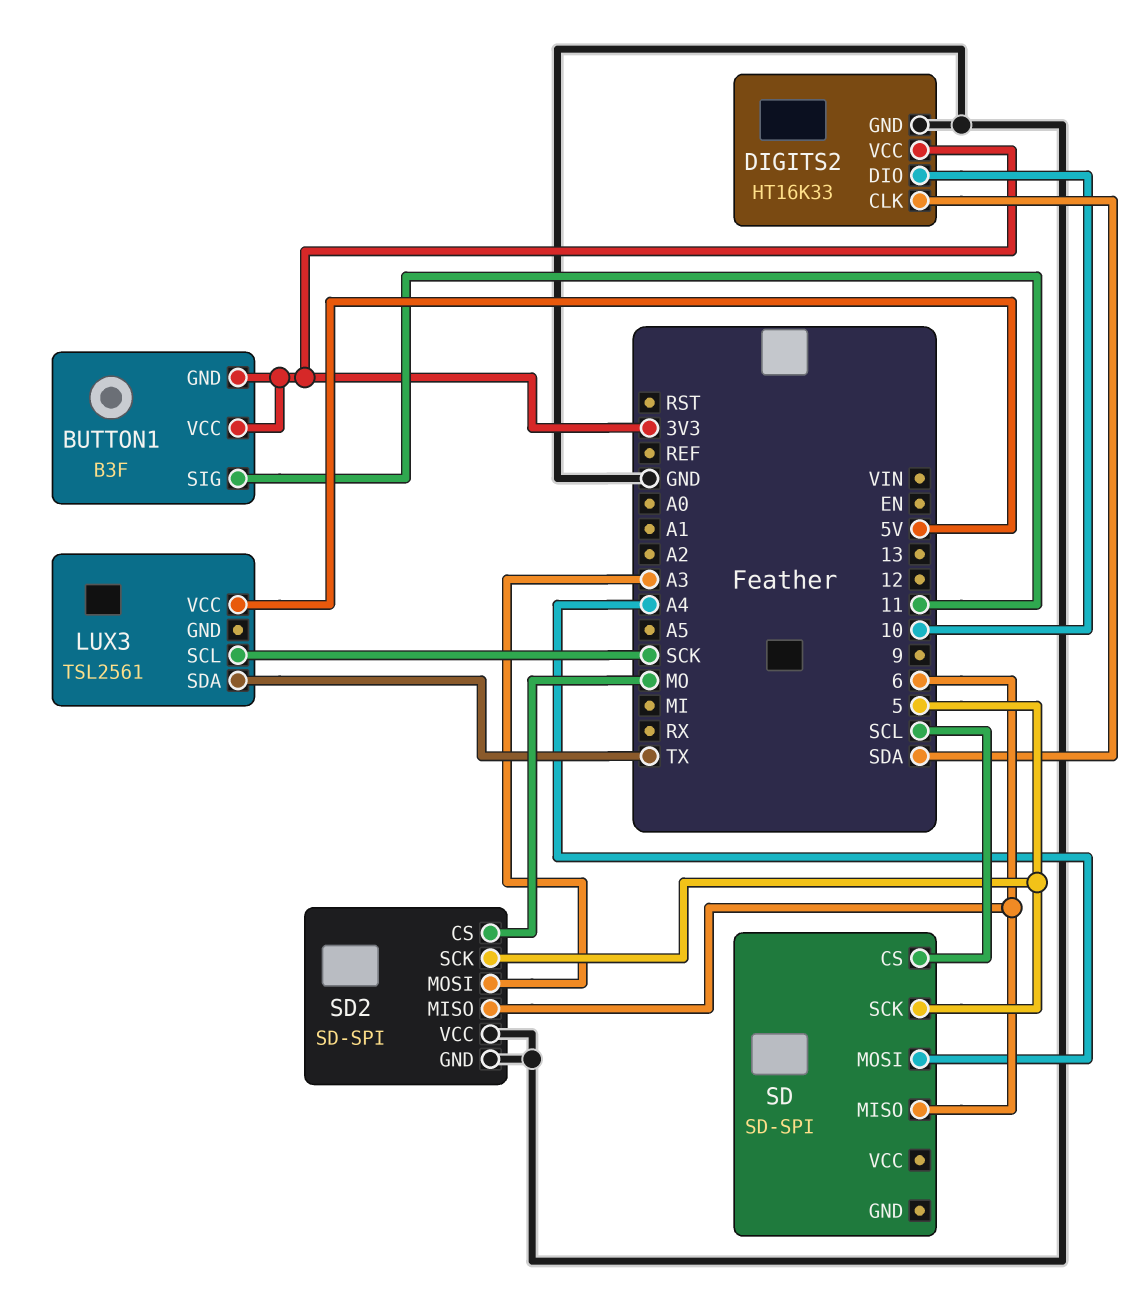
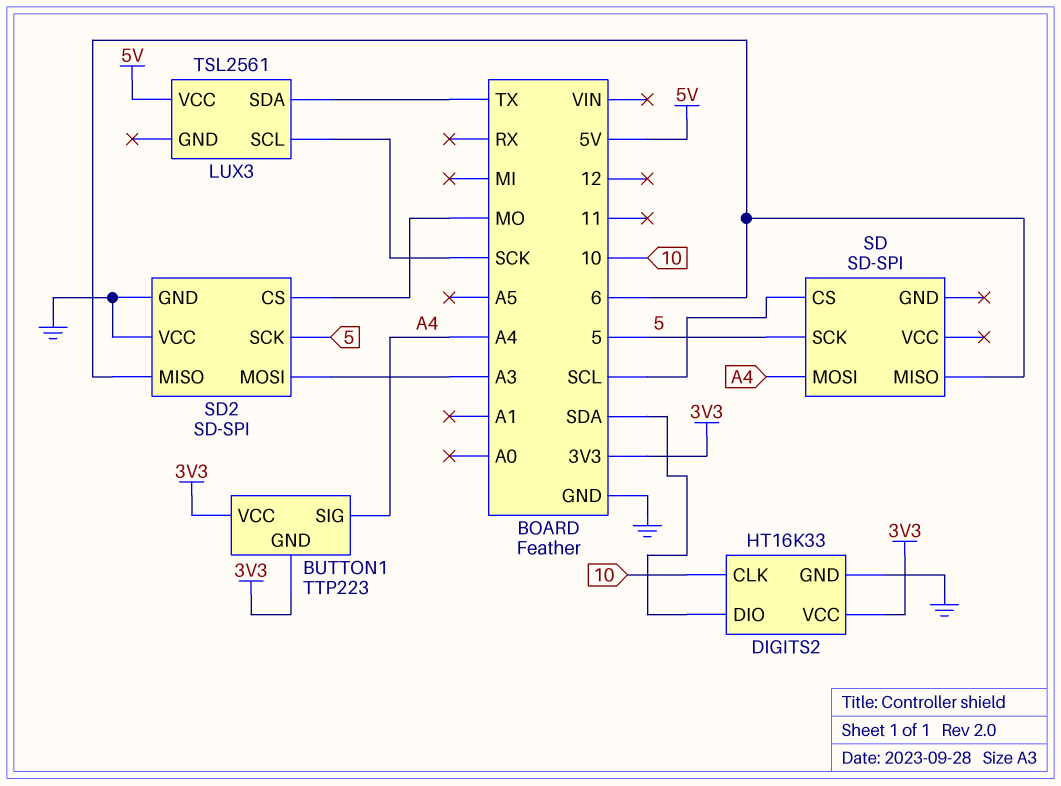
BUTTON1: B3F -> TTP223
BUTTON1 pin SIG: 11 -> A4
DIGITS2 pin CLK: SDA -> 10
DIGITS2 pin DIO: 10 -> SDA

